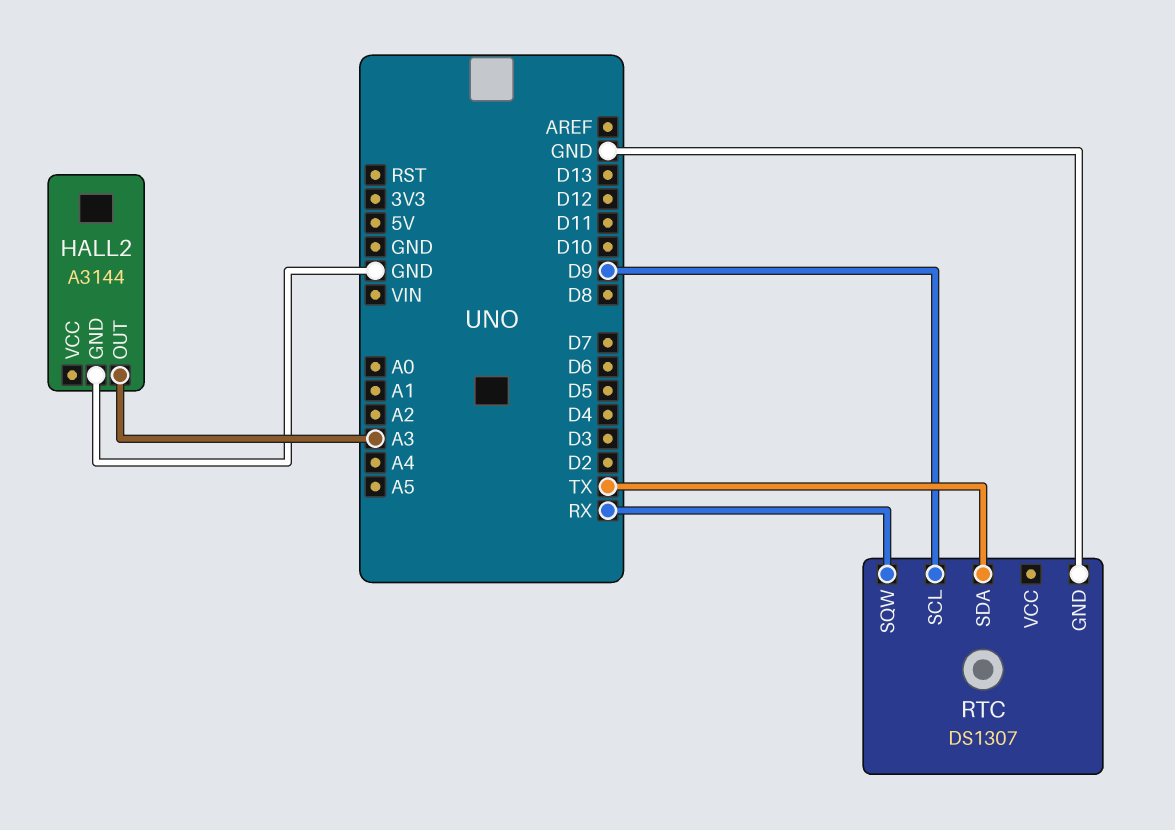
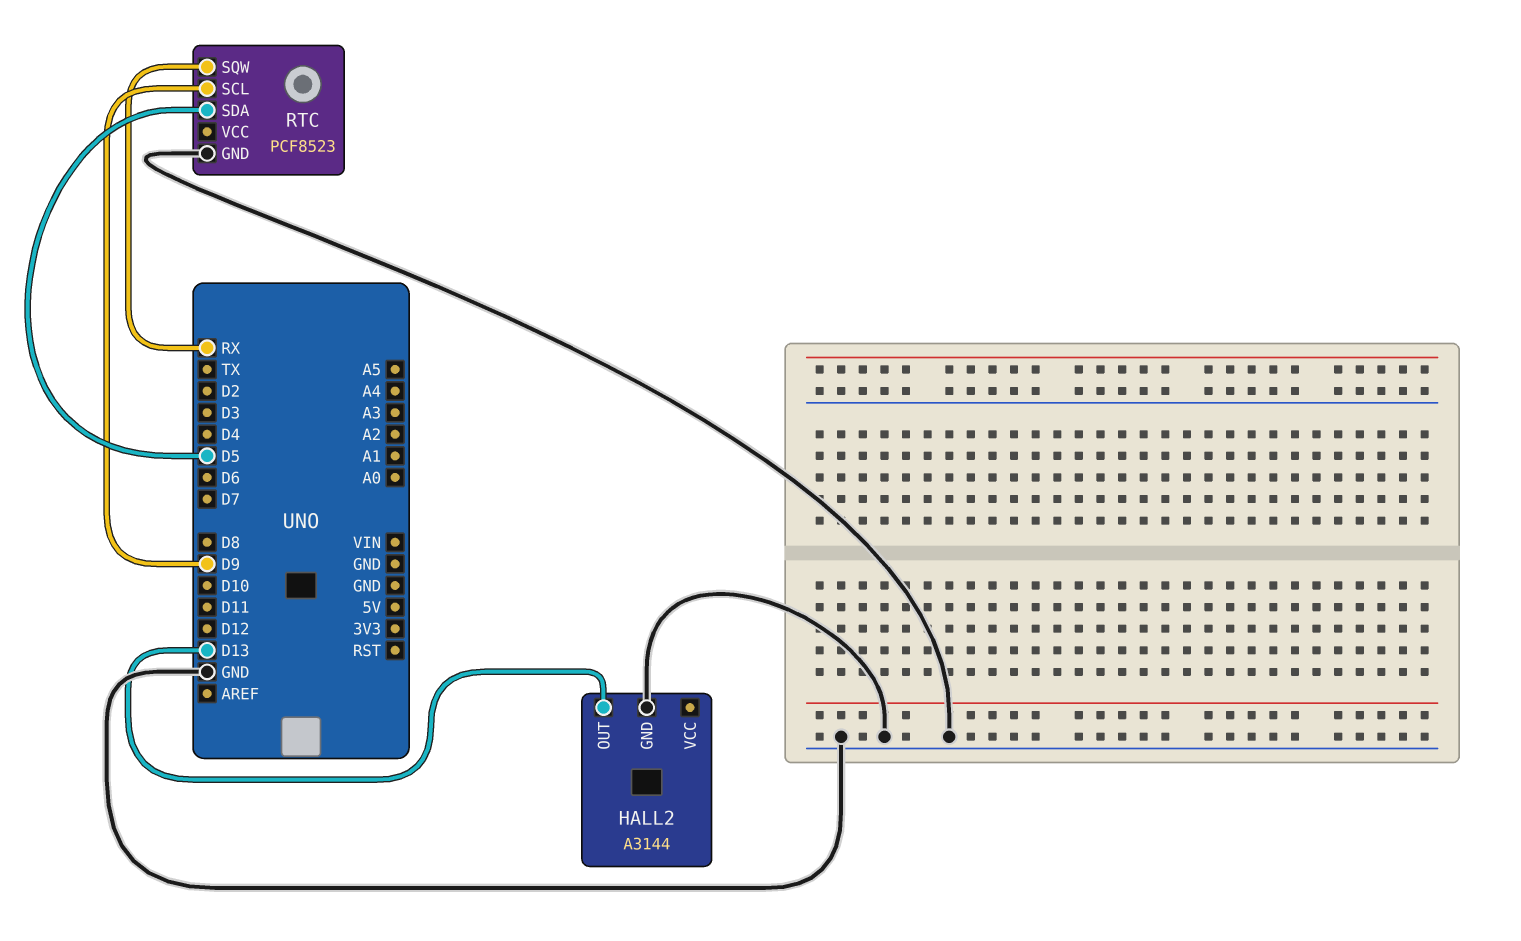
HALL2 pin OUT: A3 -> D13
RTC: DS1307 -> PCF8523
RTC pin SDA: TX -> D5

